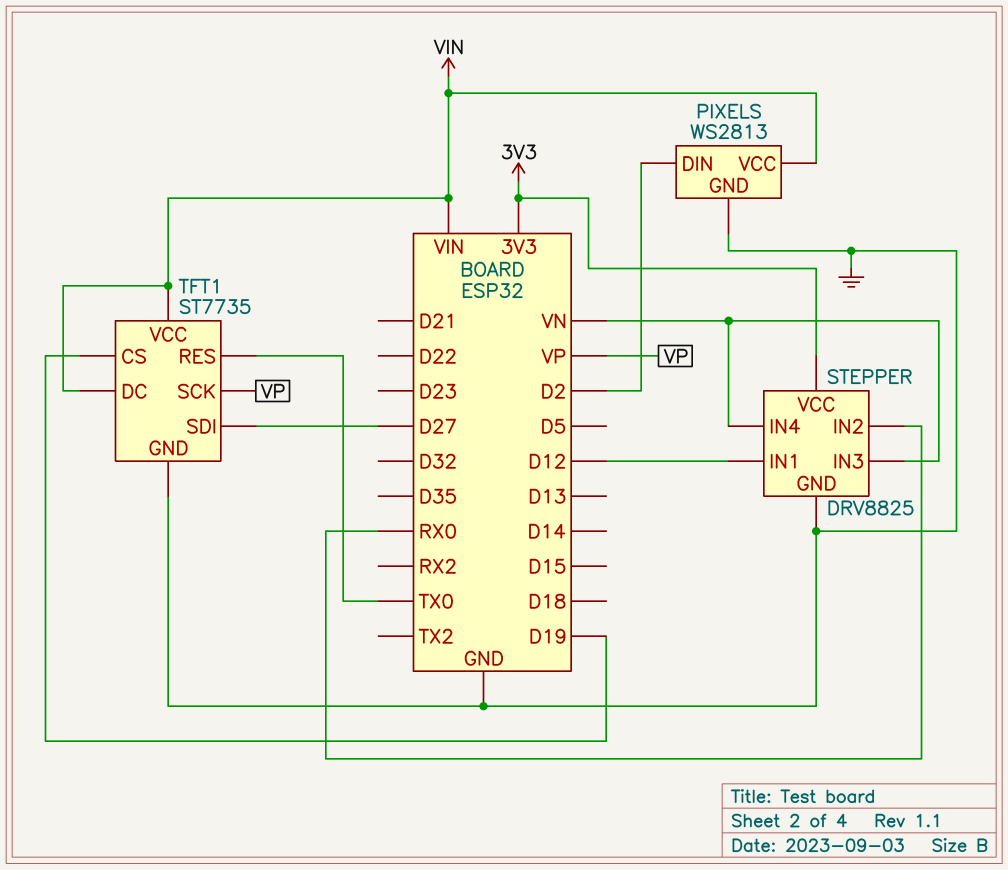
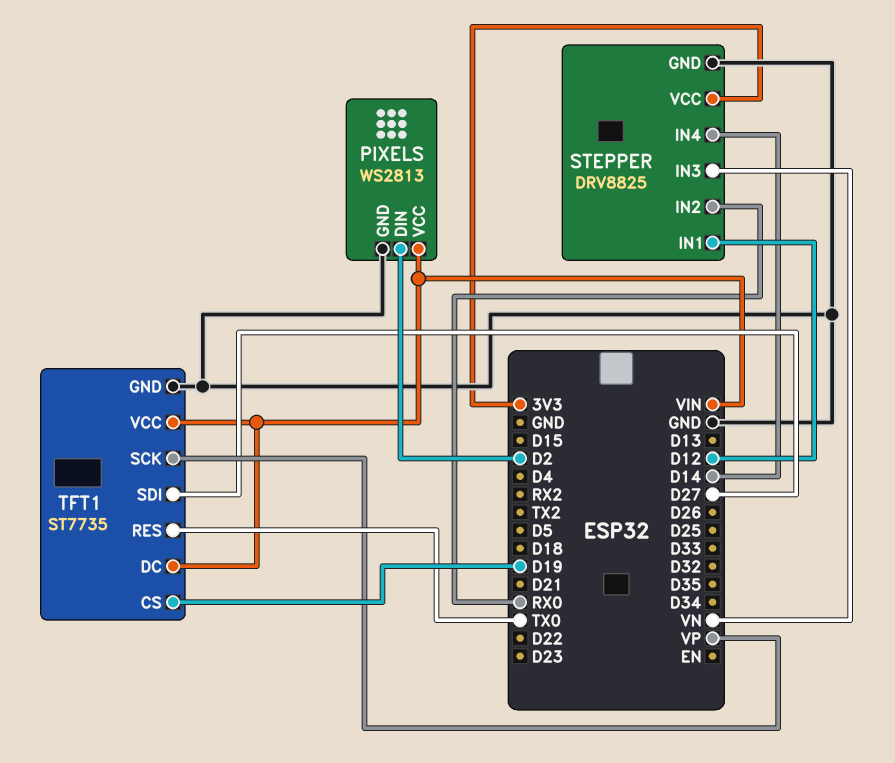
STEPPER pin IN4: VN -> D14

